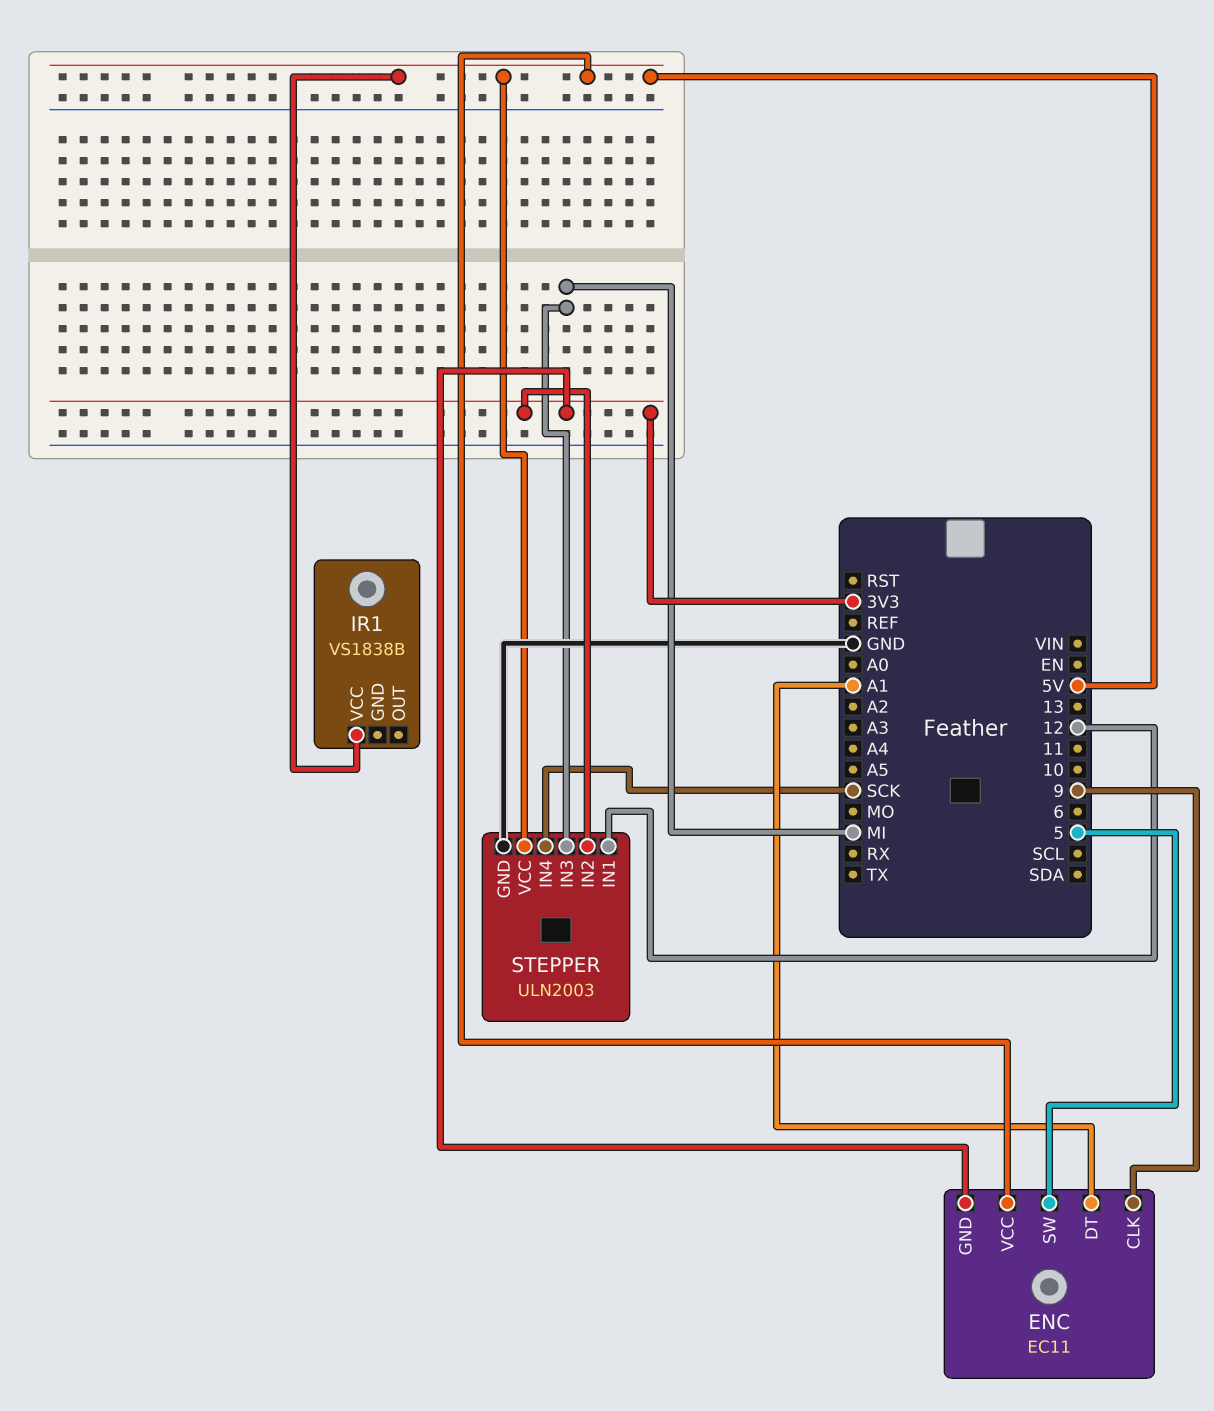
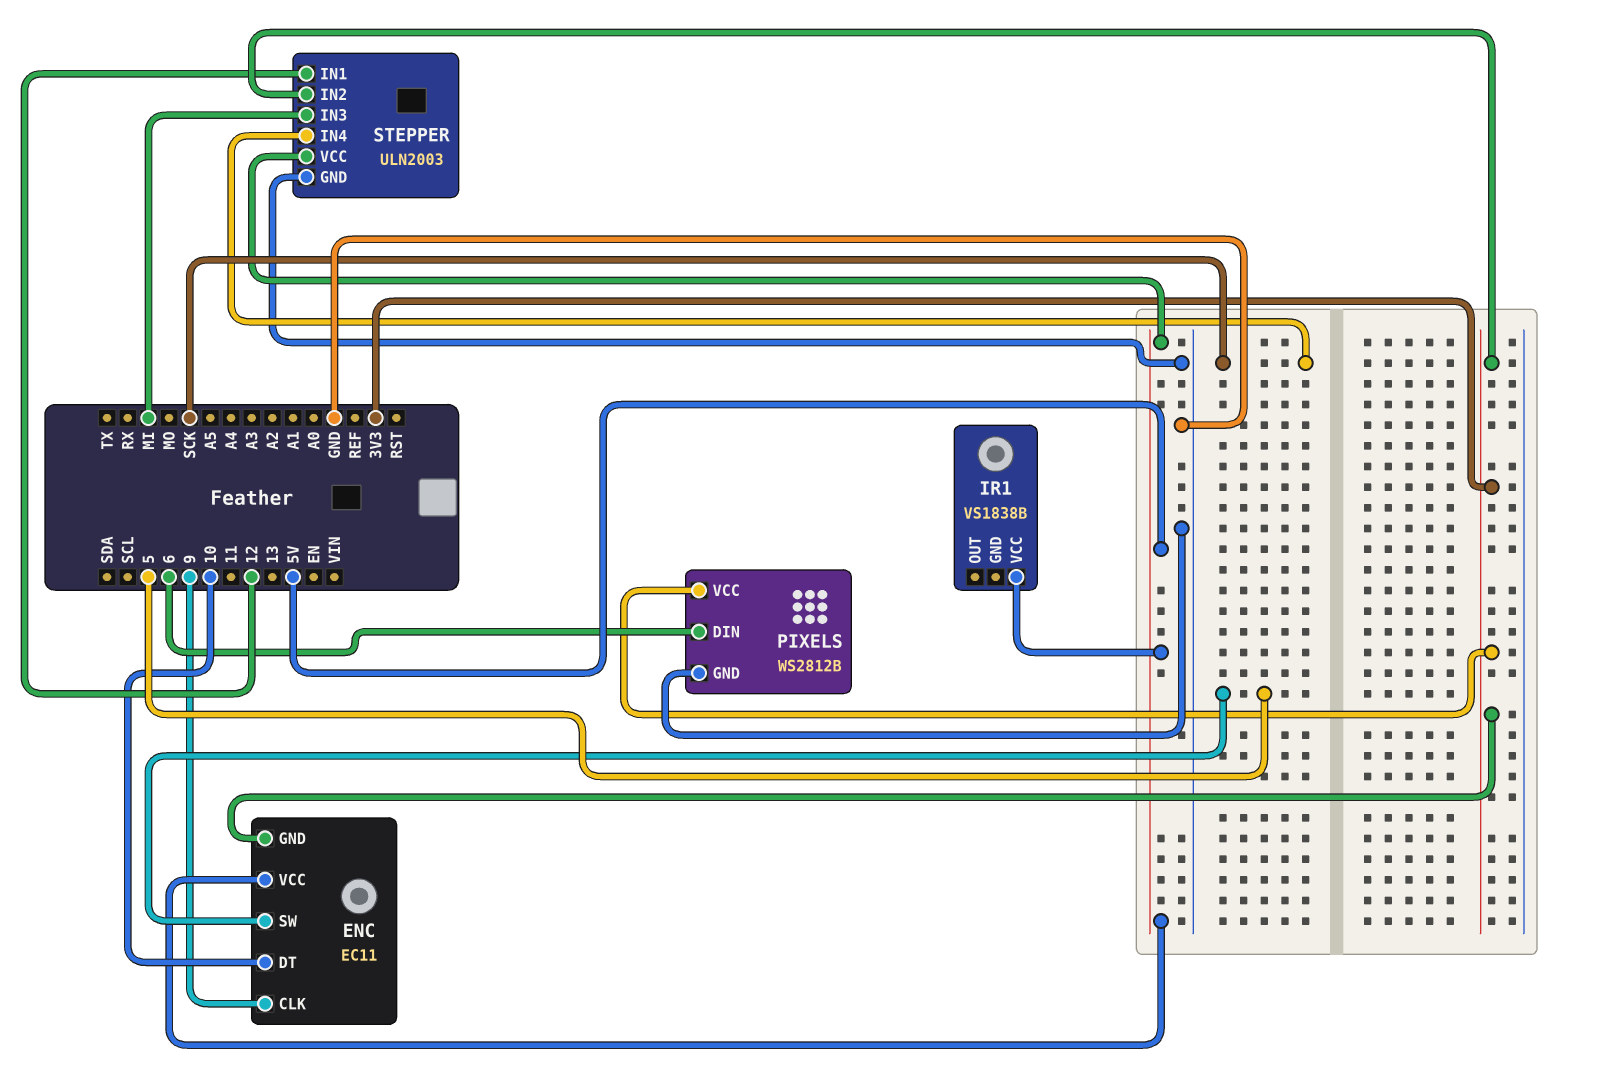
ENC pin DT: A1 -> 10
PIXELS: none -> WS2812B
PIXELS pin DIN: none -> 6
PIXELS pin GND: none -> GND
PIXELS pin VCC: none -> 3V3

